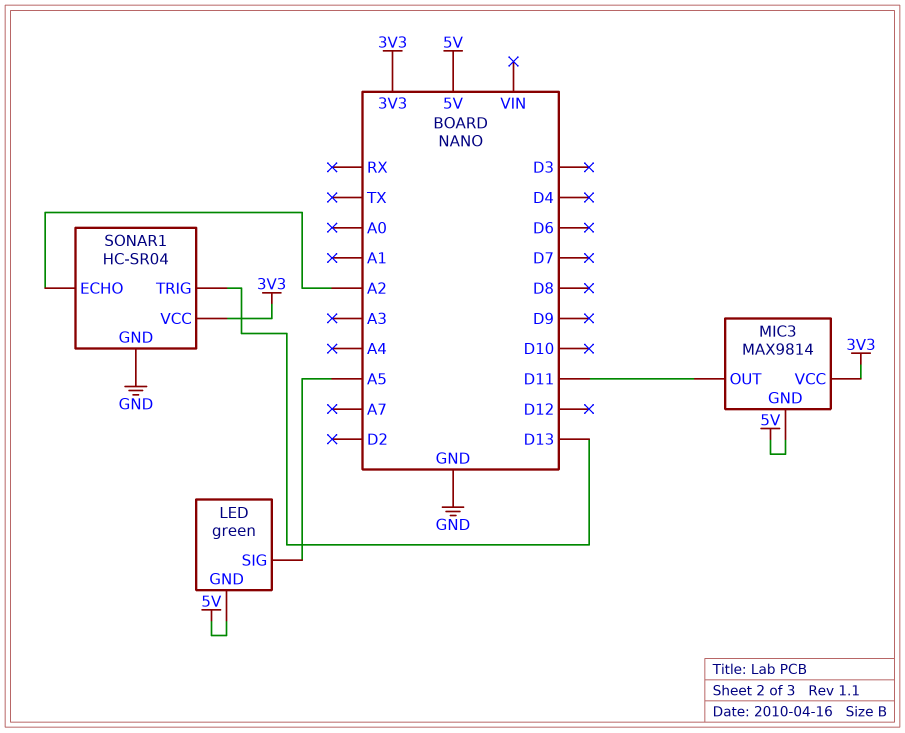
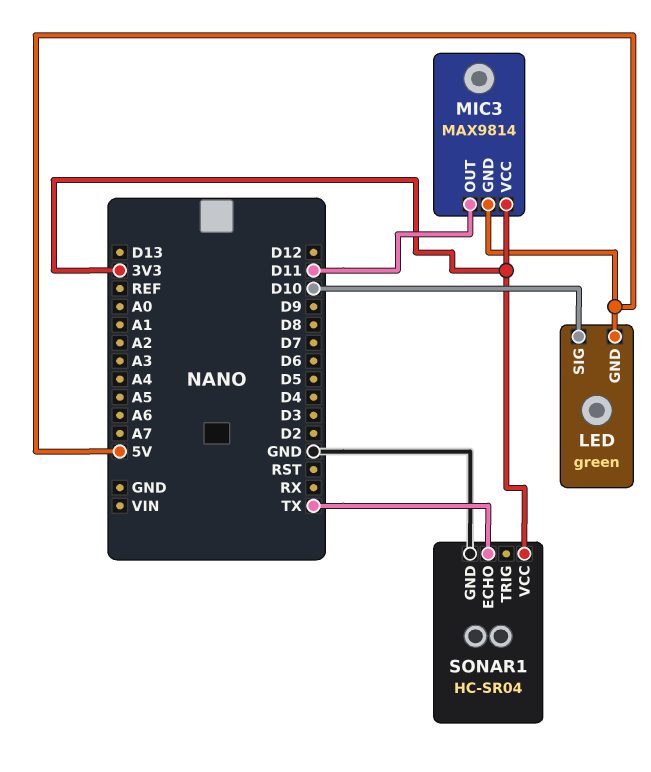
LED pin SIG: A5 -> D10
SONAR1 pin ECHO: A2 -> TX
SONAR1 pin TRIG: D13 -> none

